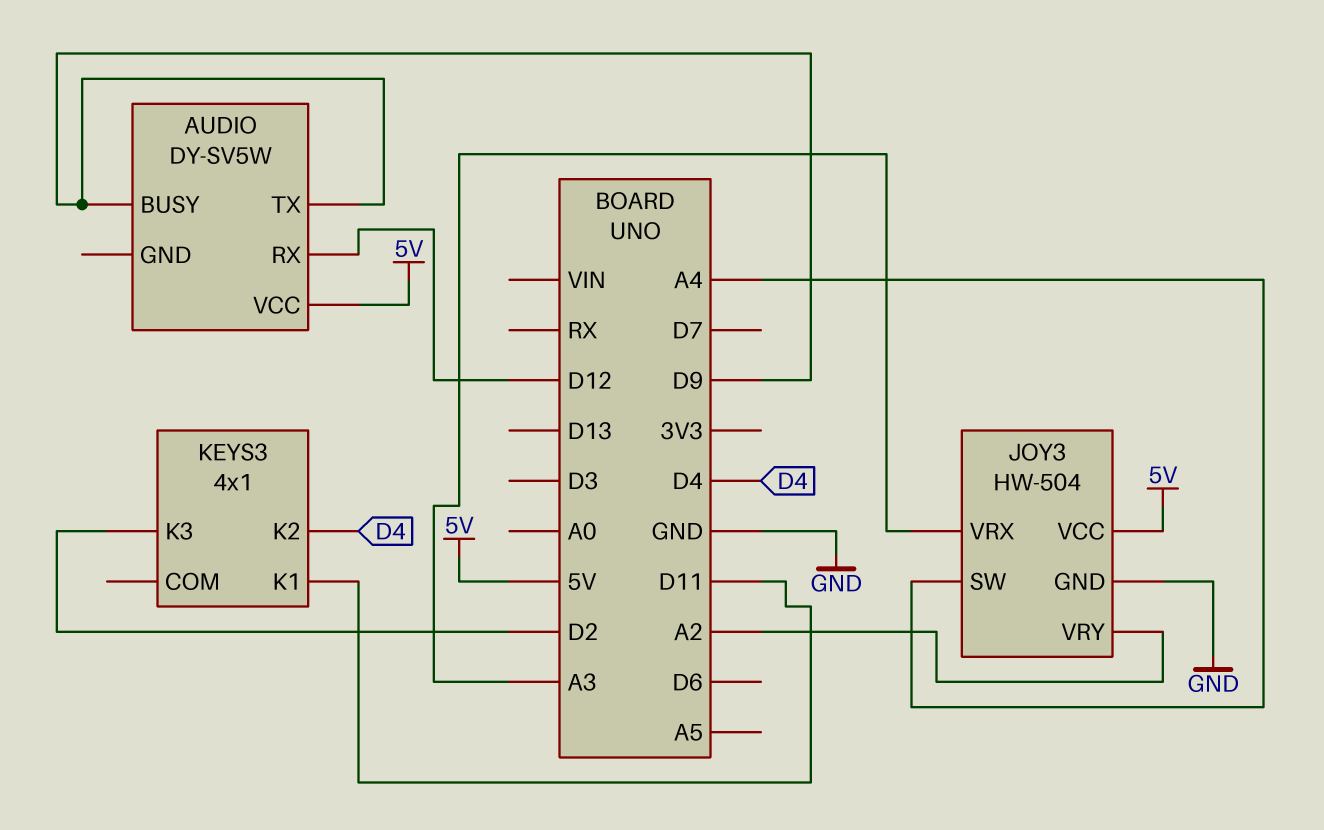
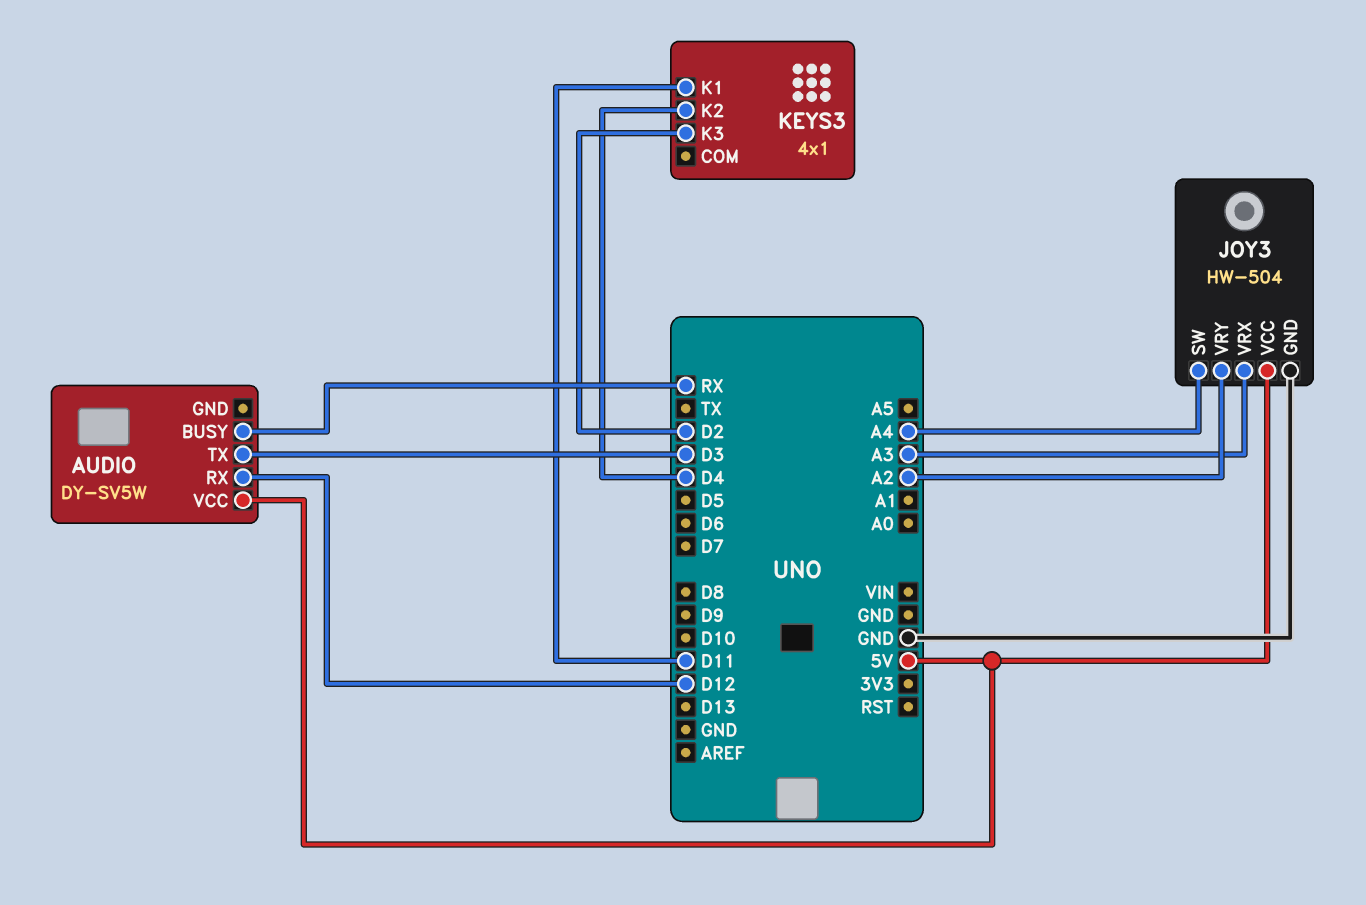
AUDIO pin BUSY: D9 -> RX
AUDIO pin TX: D9 -> D3

